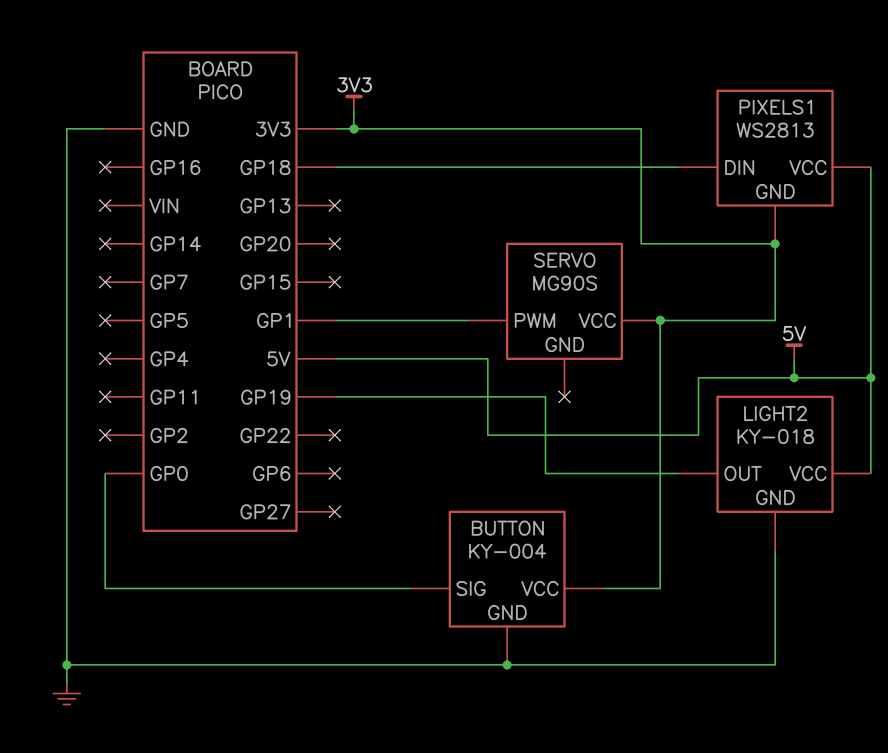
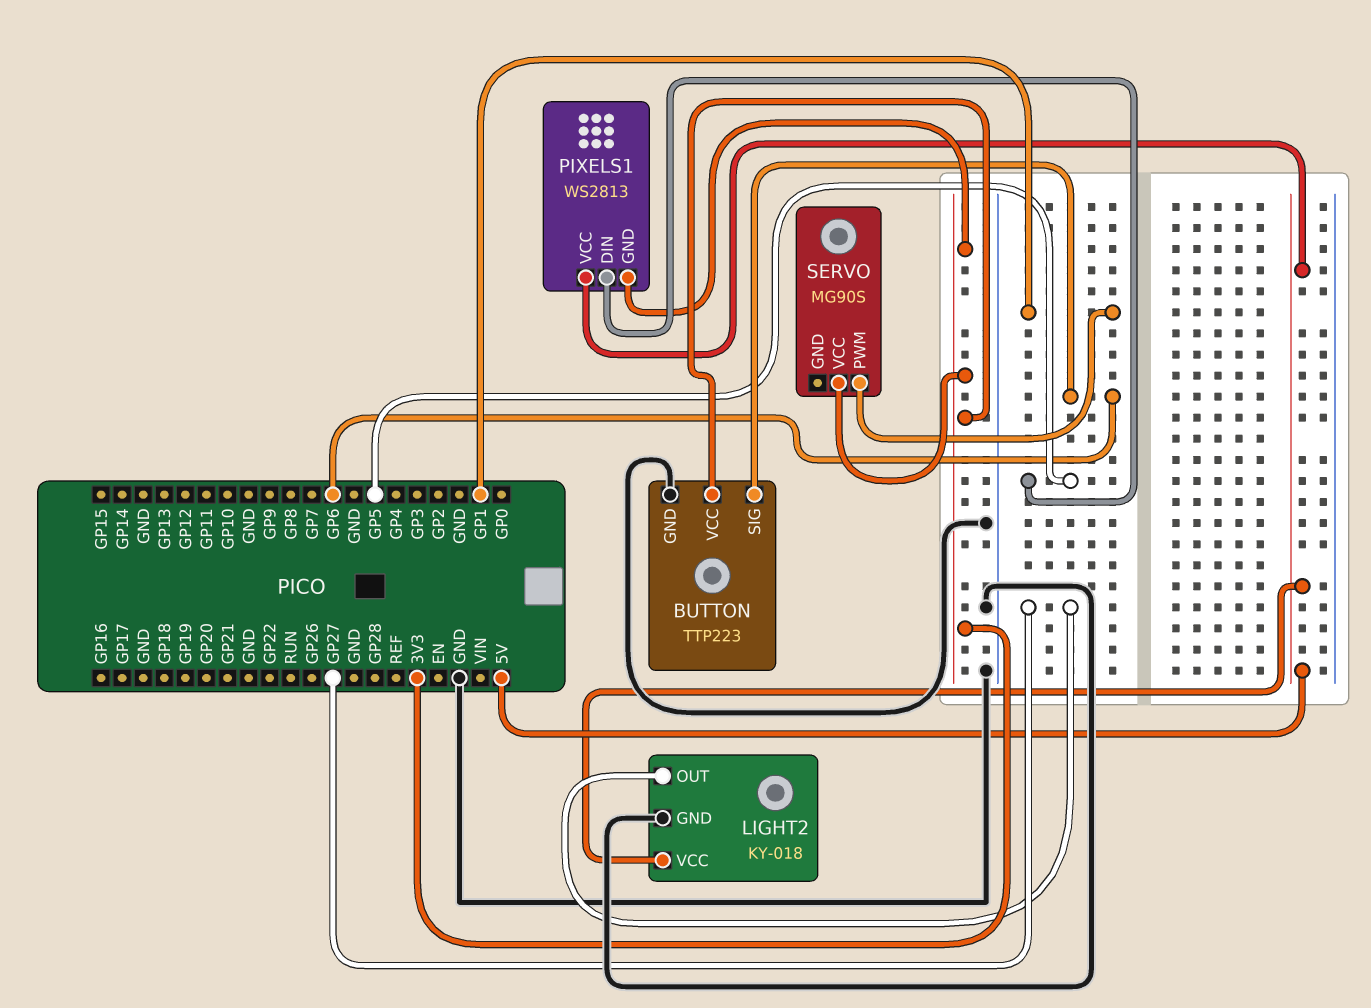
BUTTON: KY-004 -> TTP223
BUTTON pin SIG: GP0 -> GP6
LIGHT2 pin OUT: GP19 -> GP27
PIXELS1 pin DIN: GP18 -> GP5

